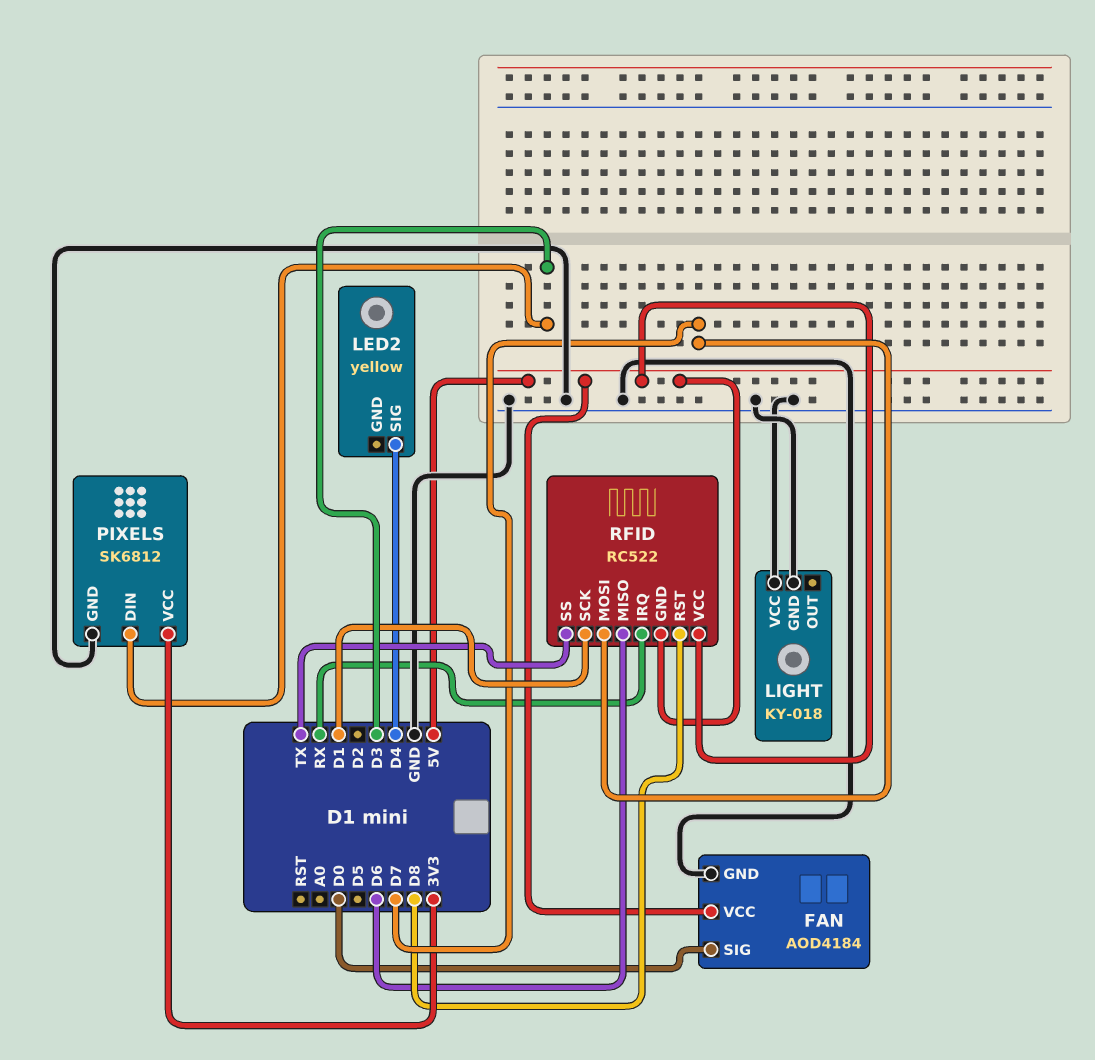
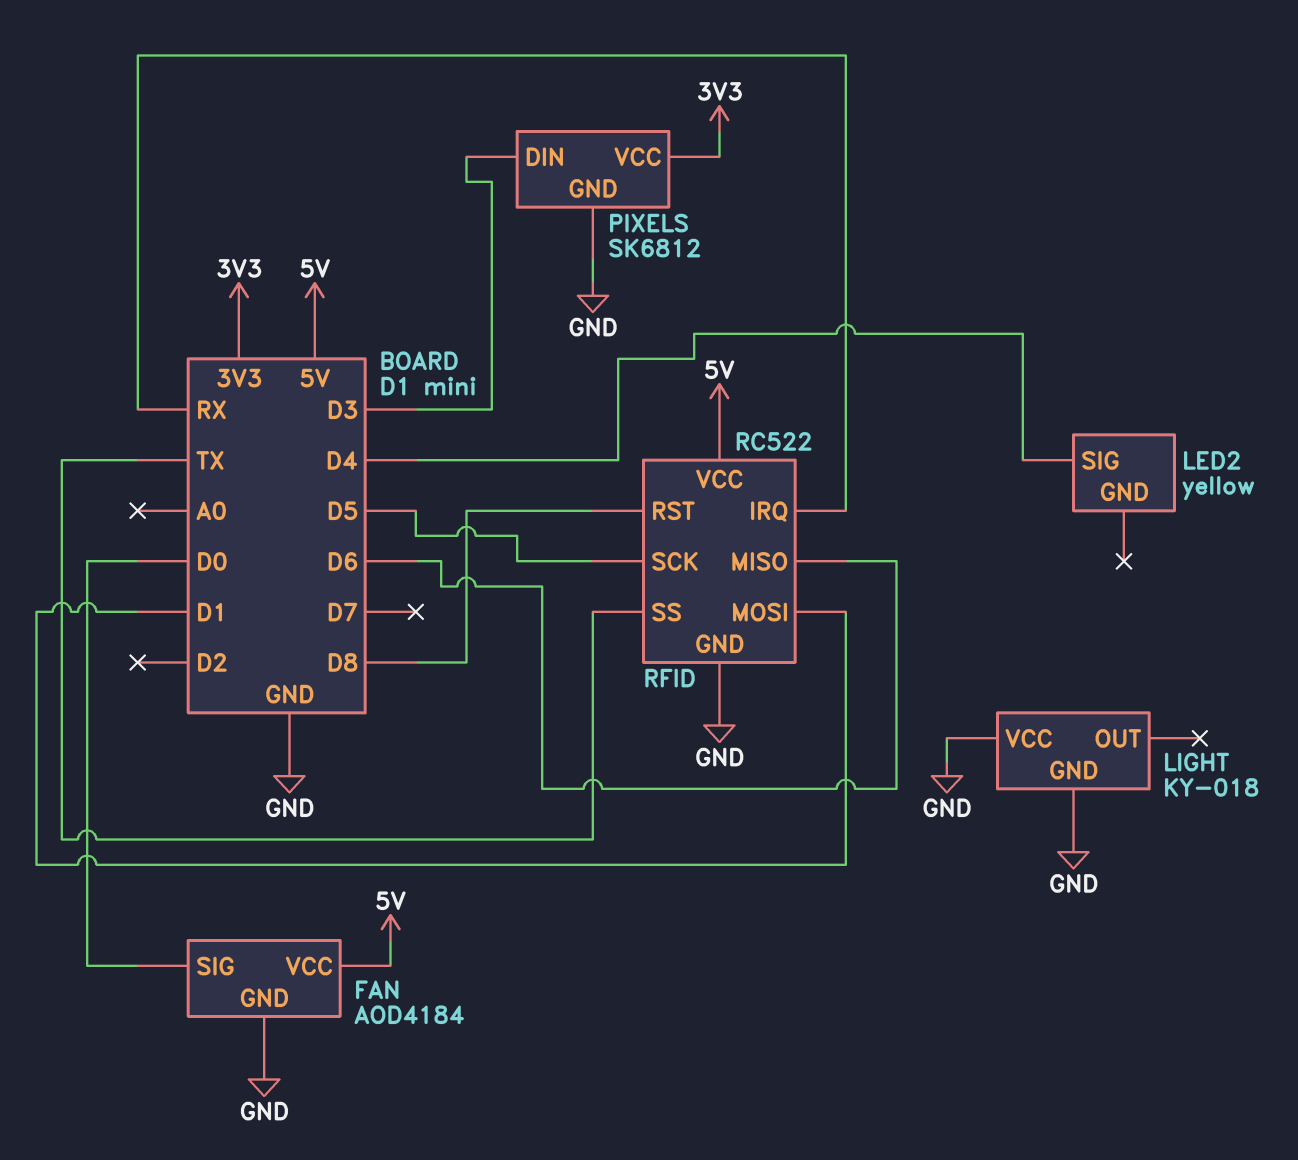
RFID pin GND: 5V -> GND
RFID pin MOSI: D7 -> D1
RFID pin SCK: D1 -> D5

